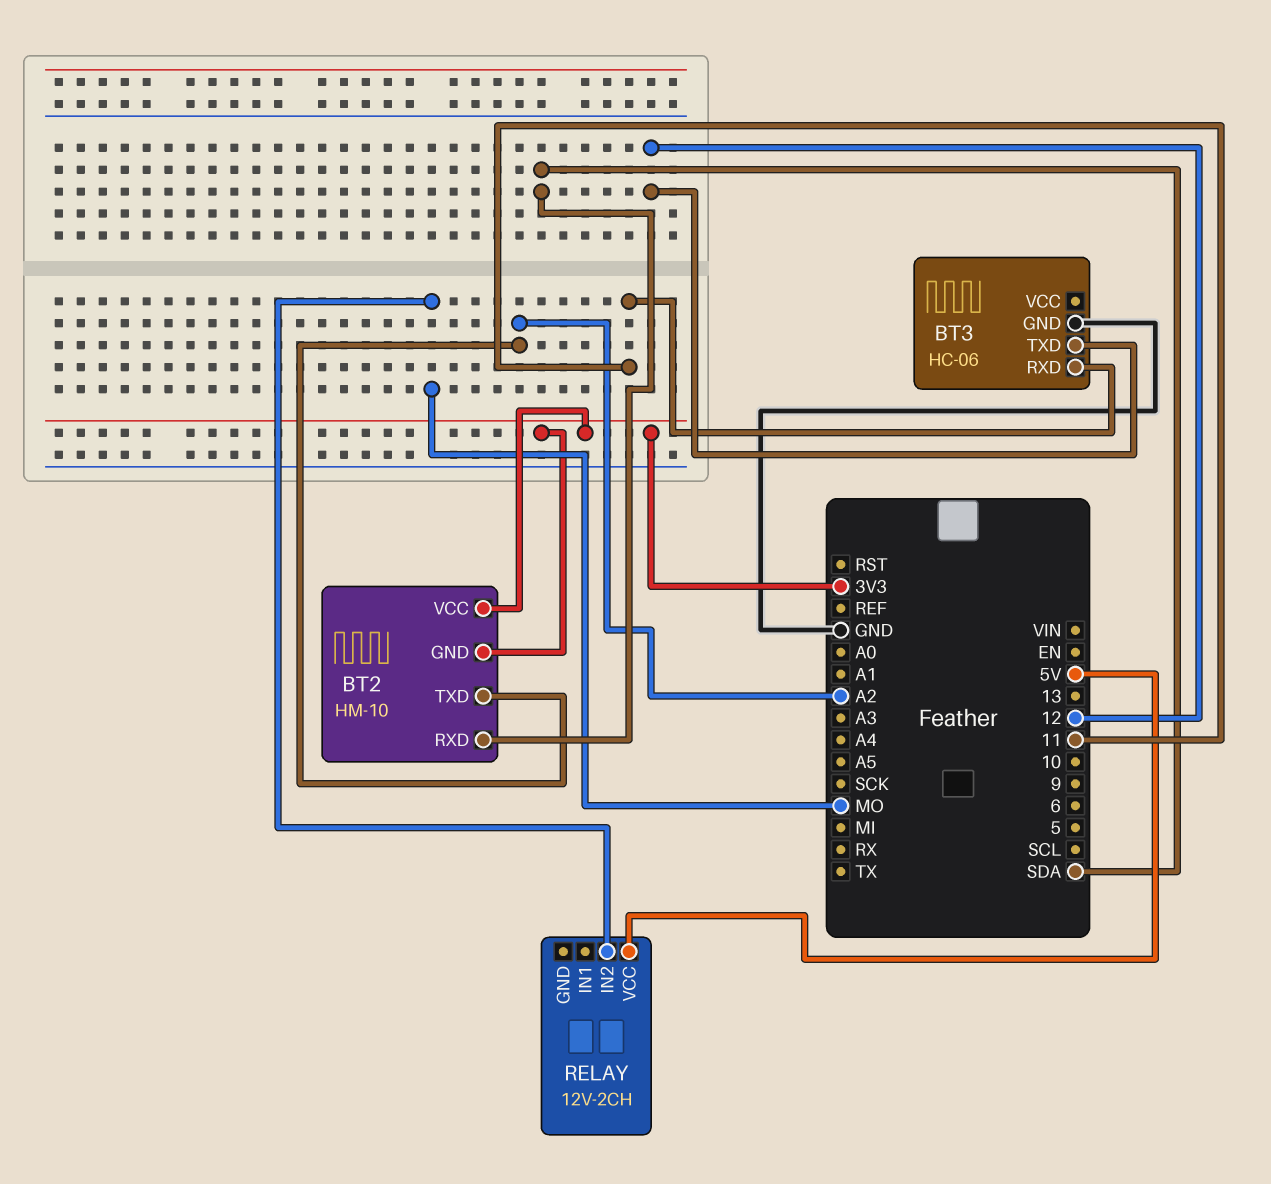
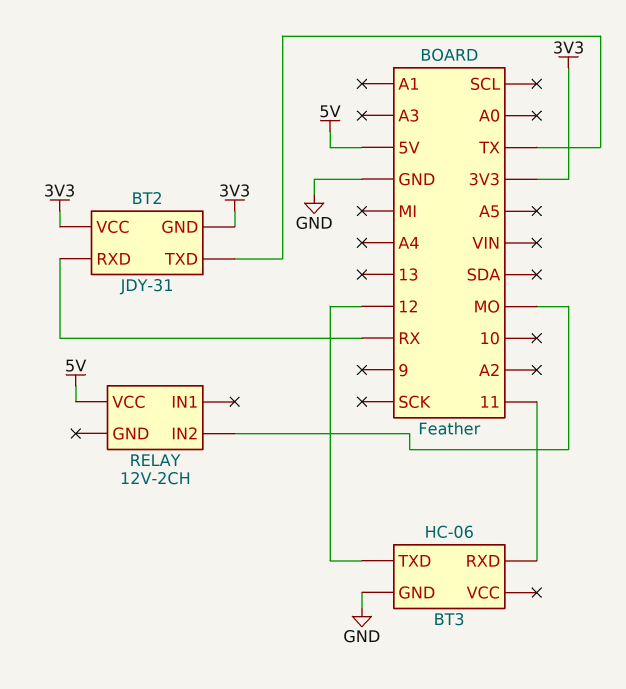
BT2: HM-10 -> JDY-31
BT2 pin RXD: SDA -> RX
BT2 pin TXD: A2 -> TX

